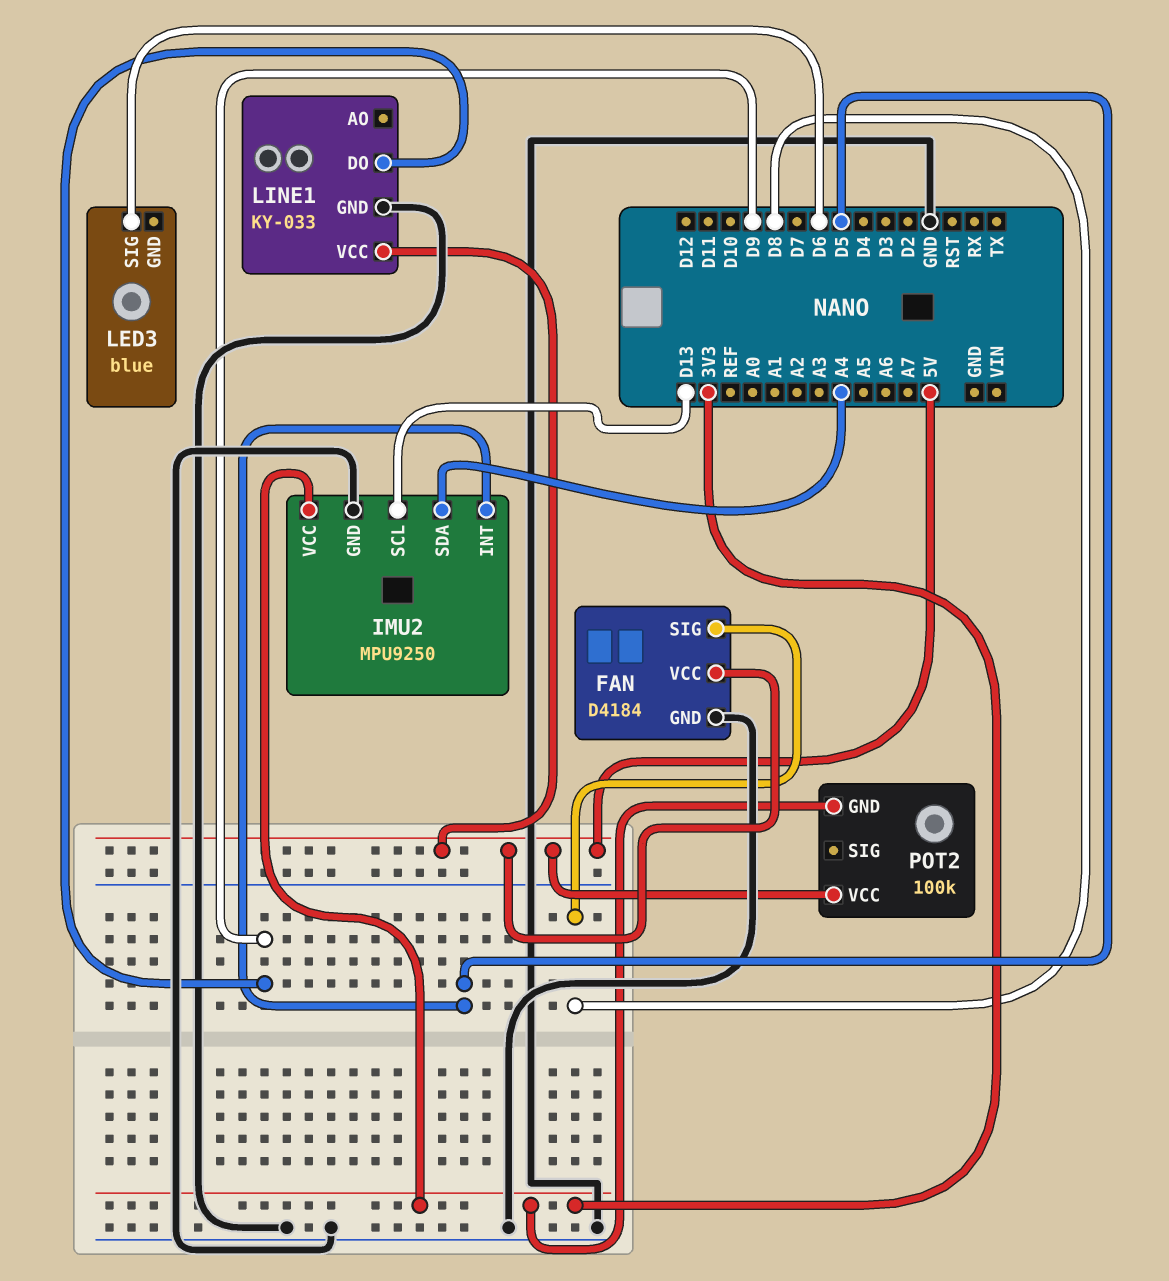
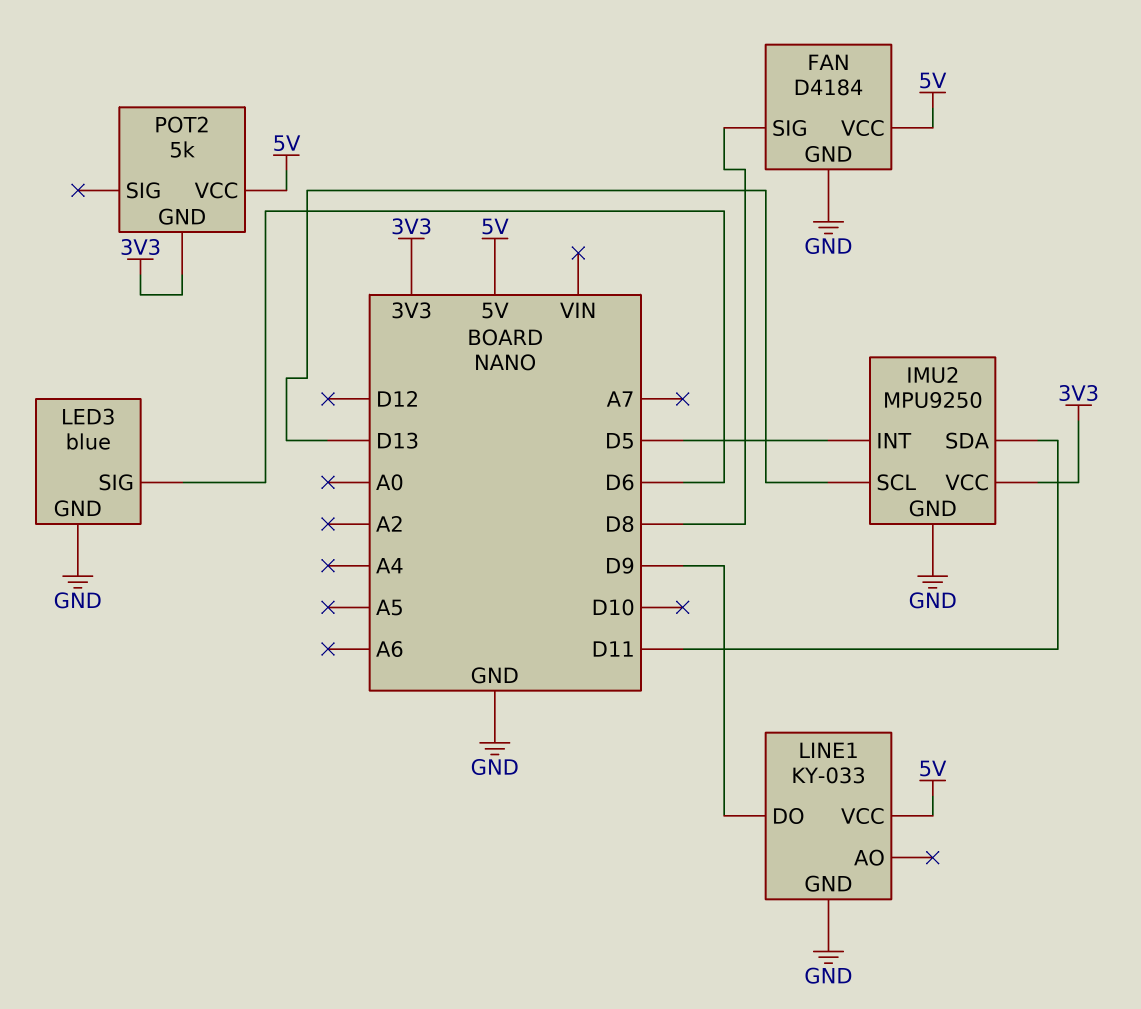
IMU2 pin SDA: A4 -> D11
LED3 pin GND: none -> GND
POT2: 100k -> 5k

